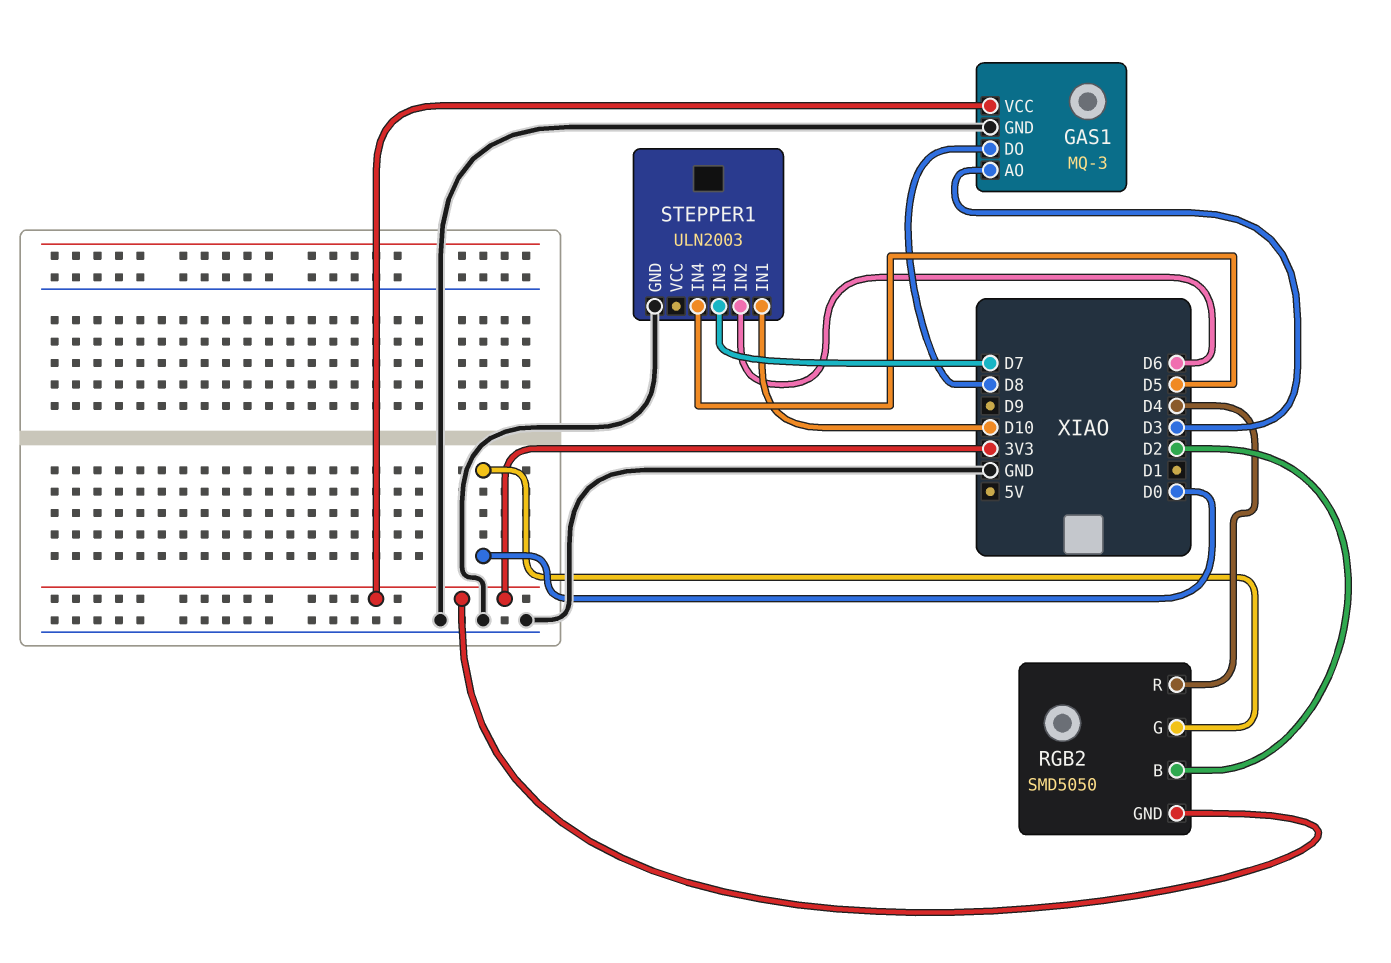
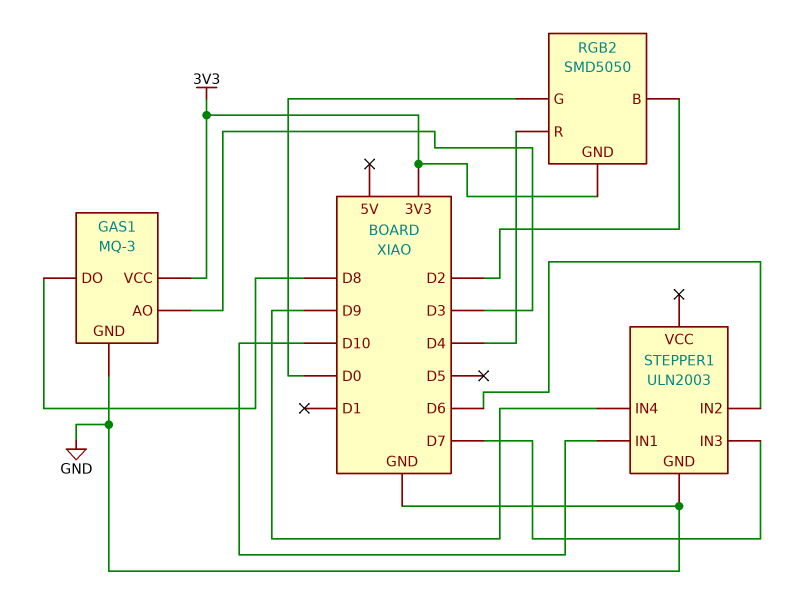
STEPPER1 pin IN4: D5 -> D9

